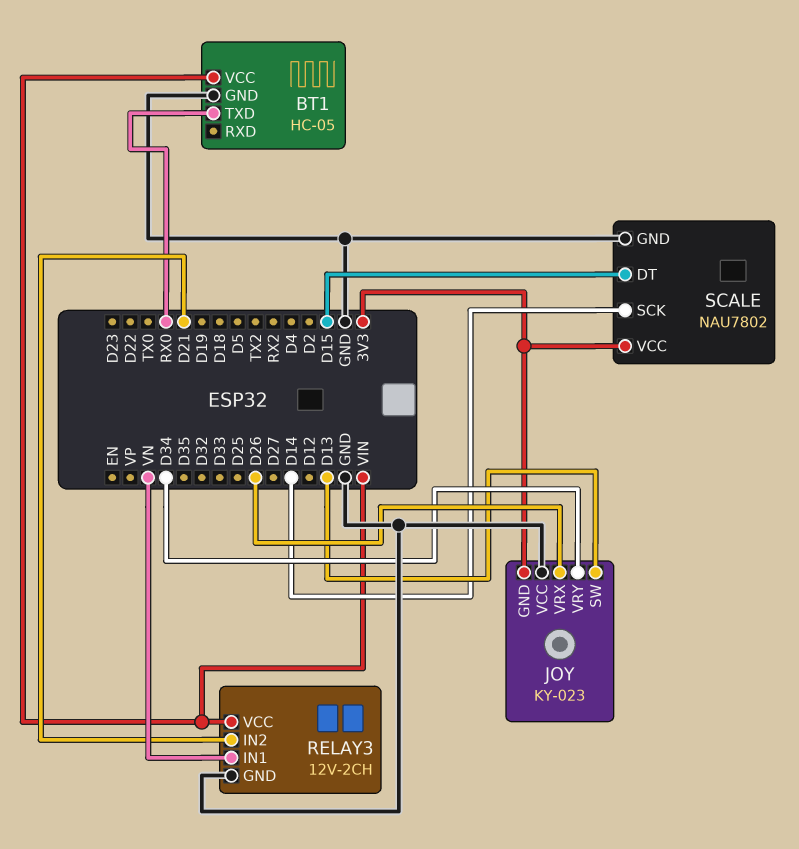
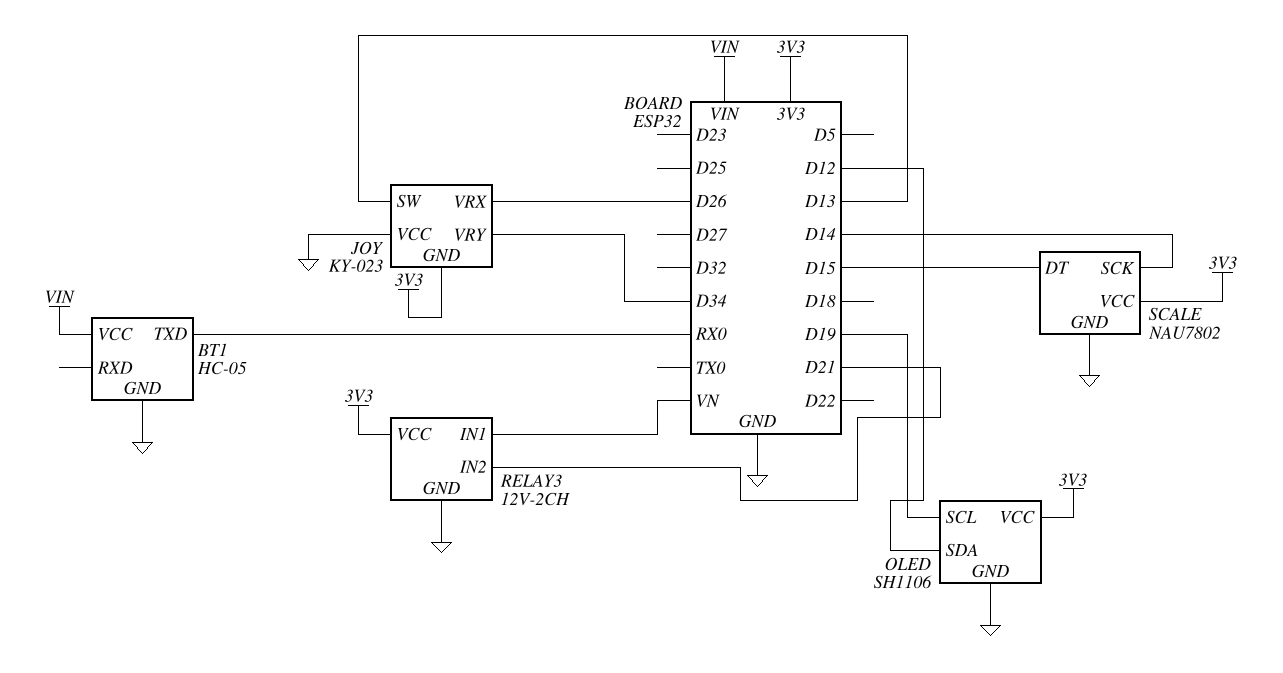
OLED: none -> SH1106
OLED pin GND: none -> GND
OLED pin SCL: none -> D19
OLED pin SDA: none -> D12
OLED pin VCC: none -> 3V3
RELAY3 pin VCC: VIN -> 3V3

